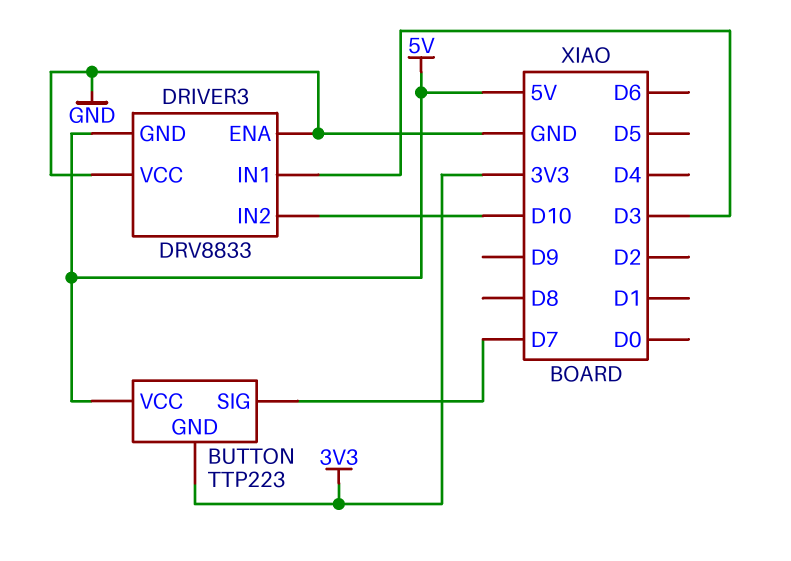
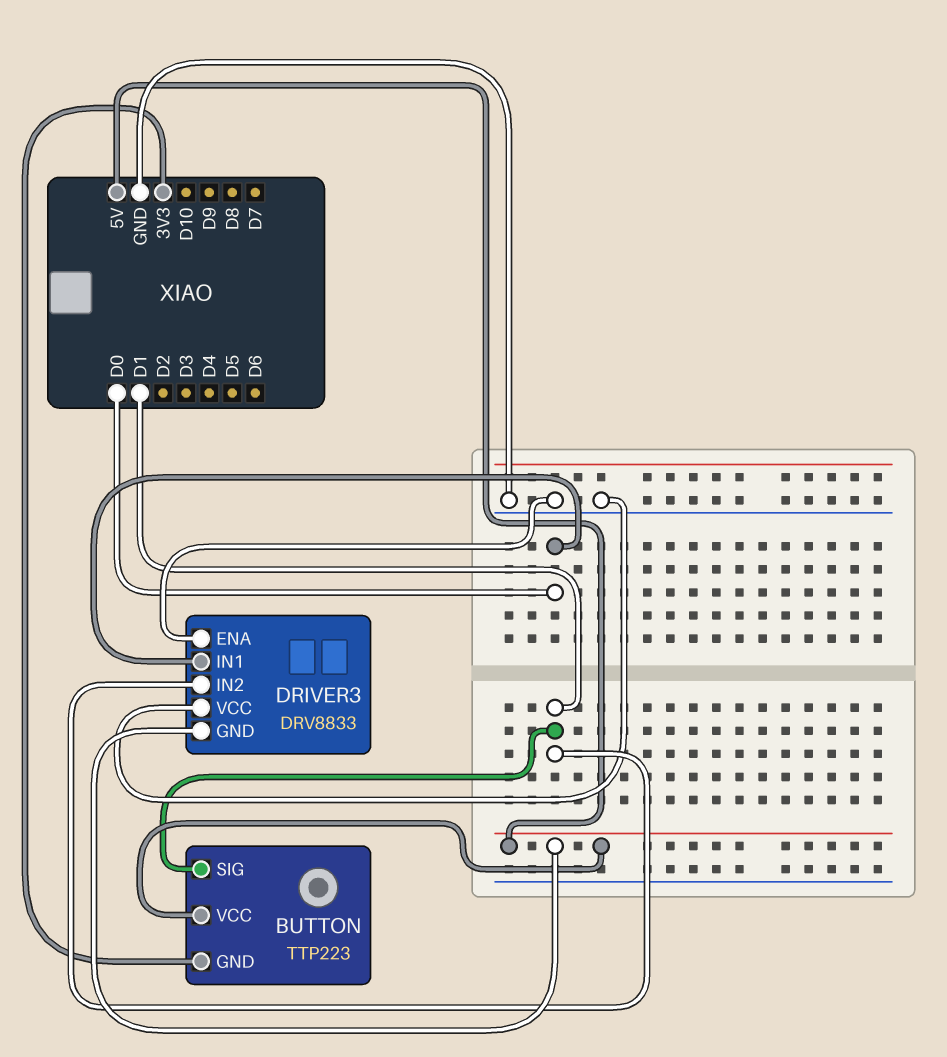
BUTTON pin SIG: D7 -> D1
DRIVER3 pin IN1: D3 -> D0
DRIVER3 pin IN2: D10 -> D1

